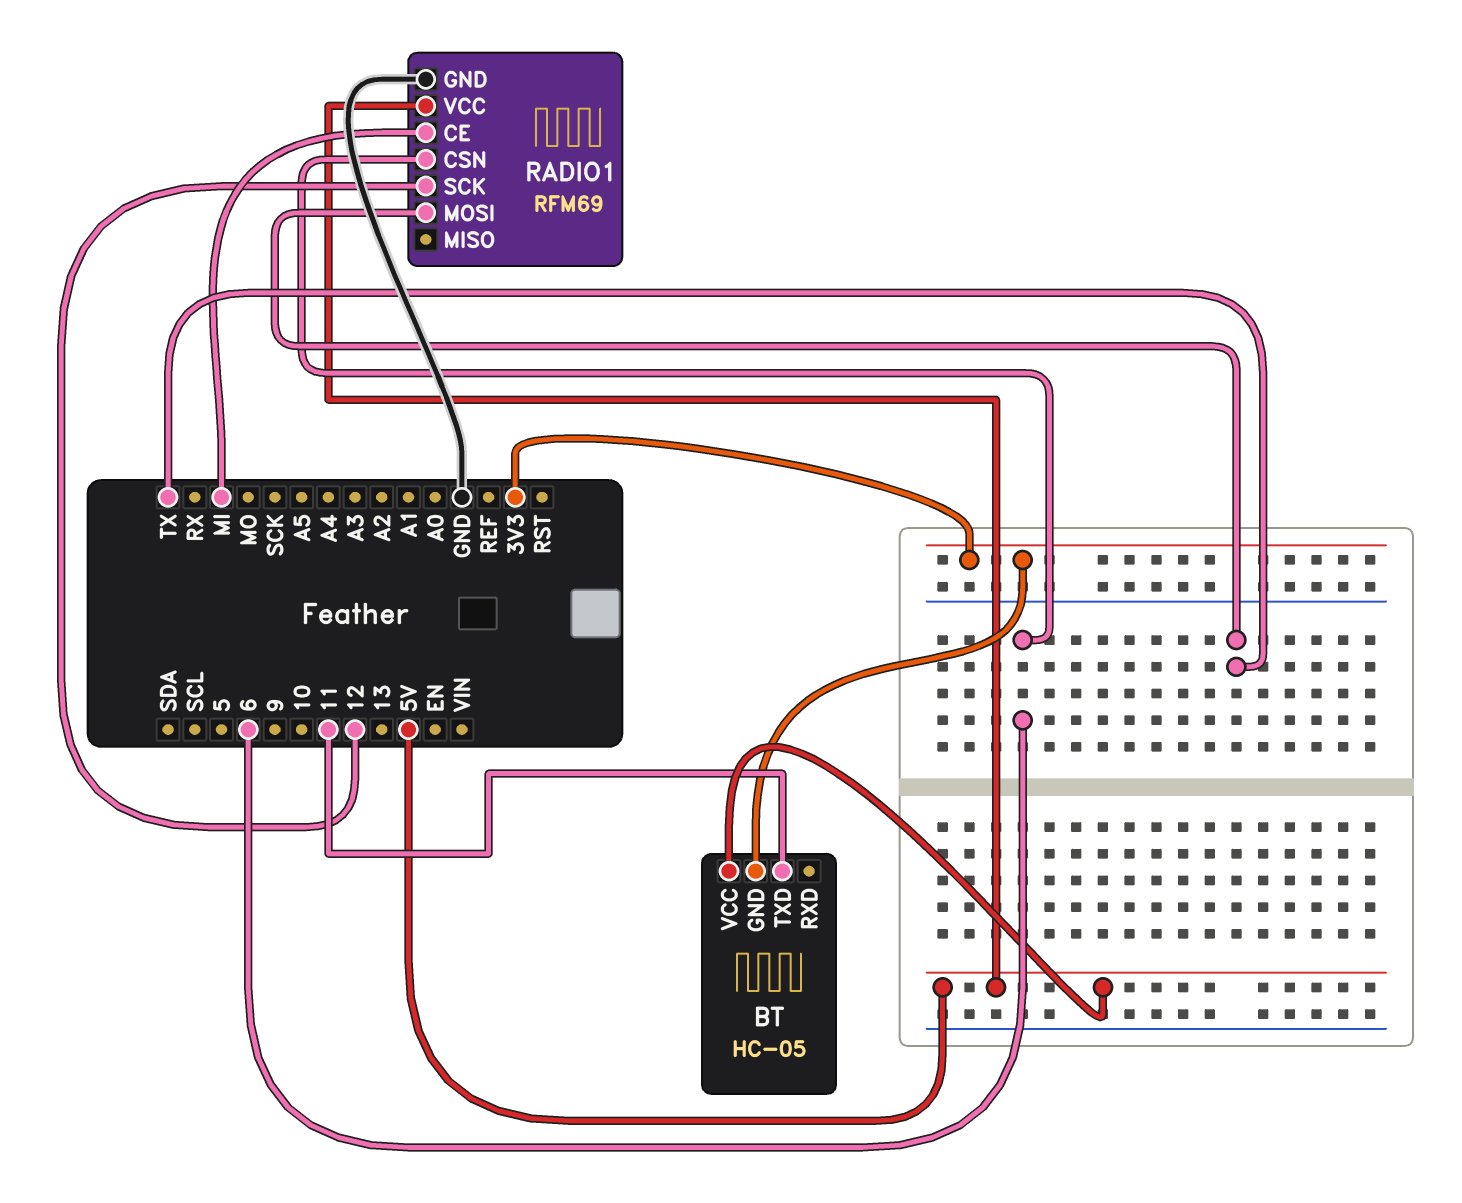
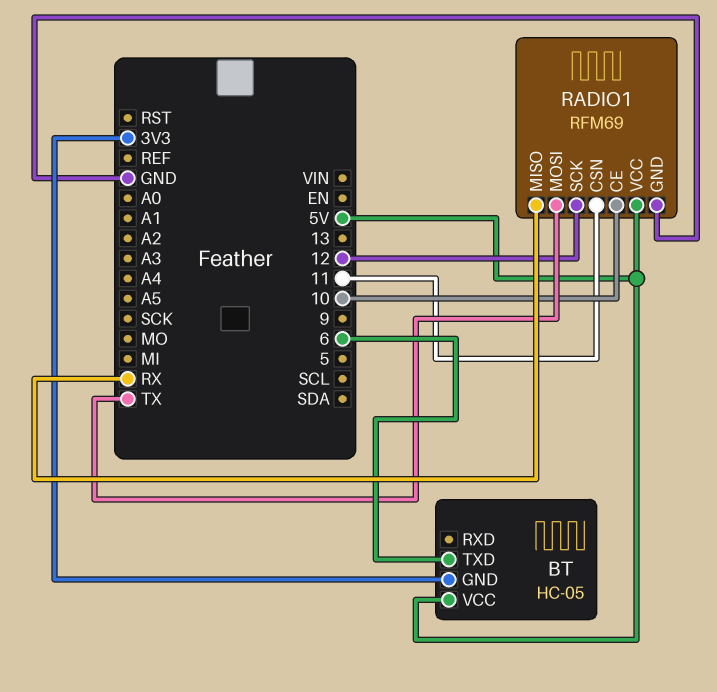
BT pin TXD: 11 -> 6
RADIO1 pin CE: MI -> 10
RADIO1 pin CSN: 6 -> 11
RADIO1 pin MISO: none -> RX

